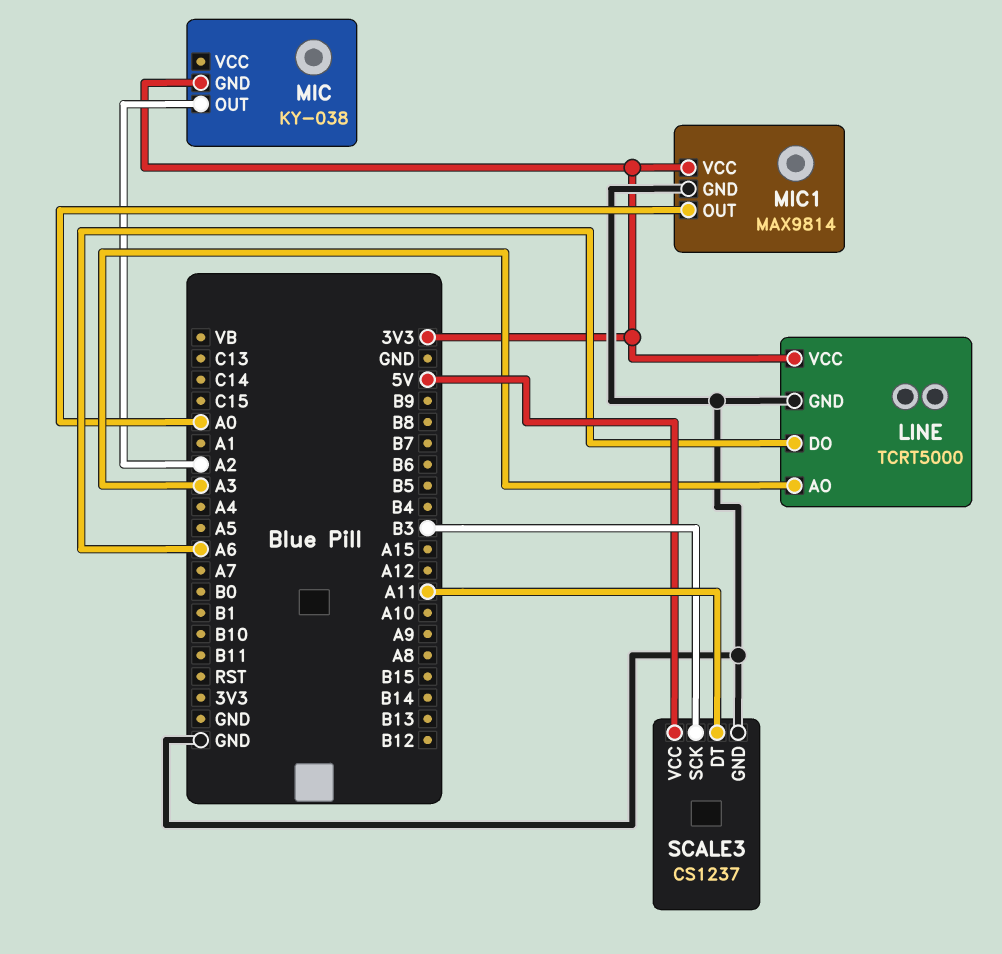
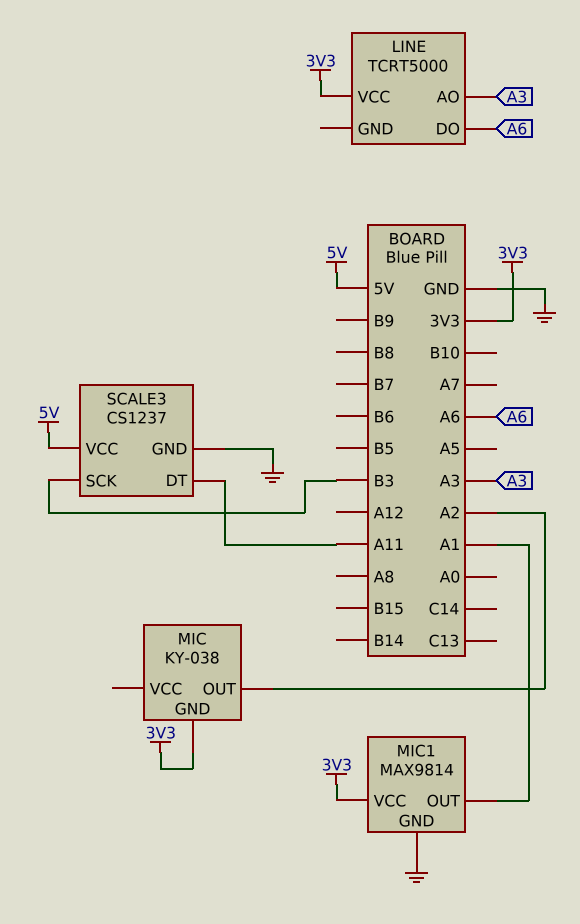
LINE pin GND: GND -> none
MIC1 pin OUT: A0 -> A1

